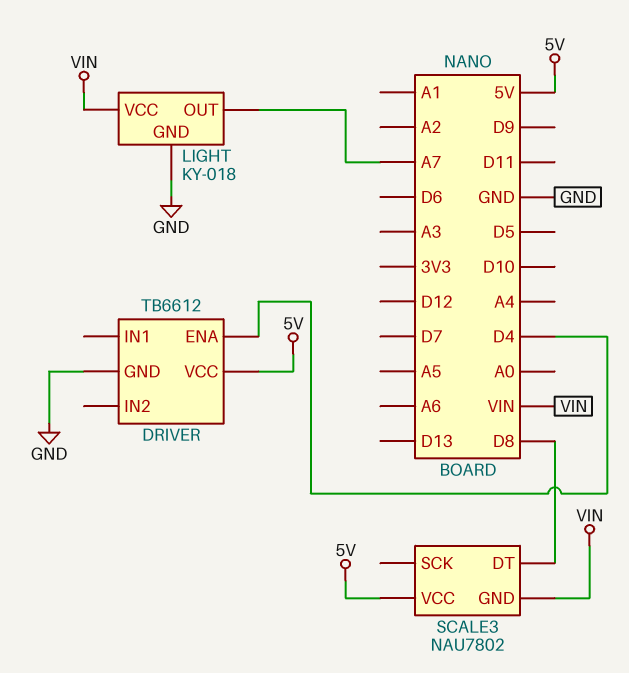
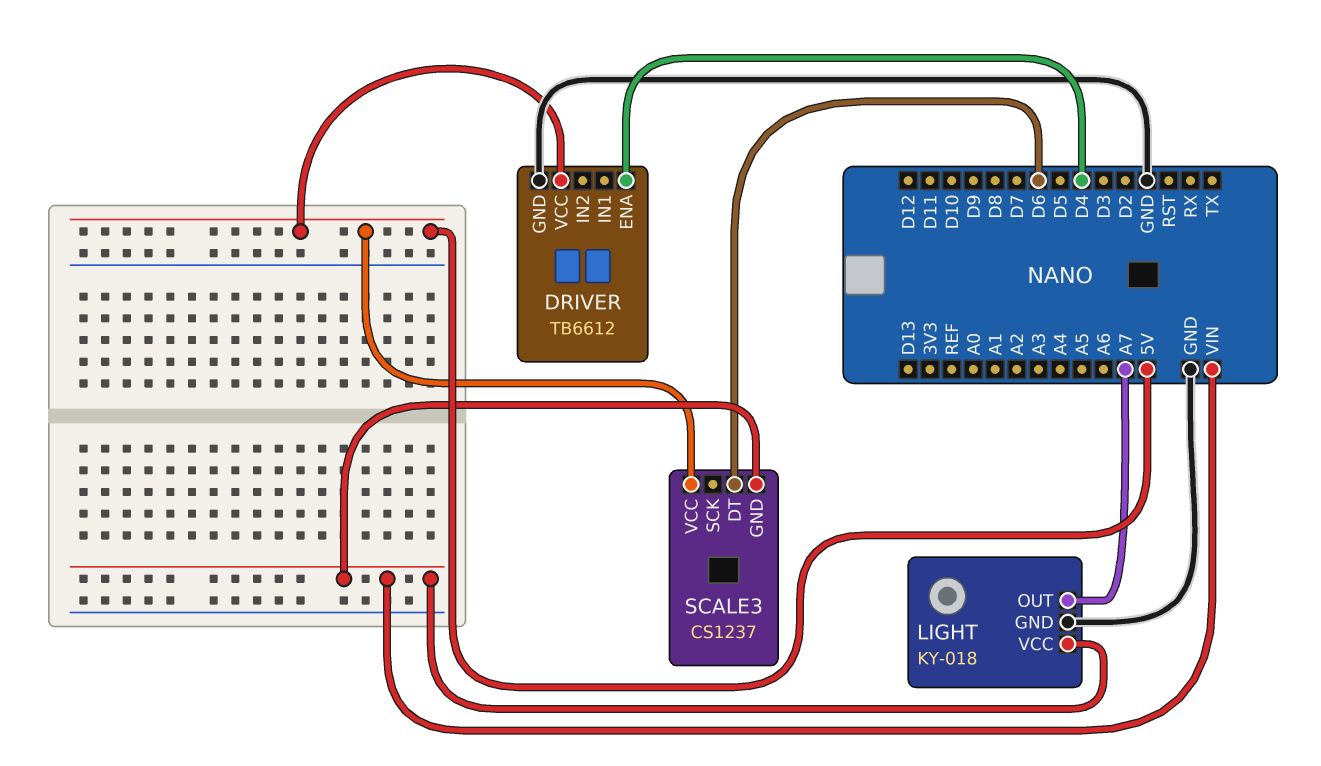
SCALE3: NAU7802 -> CS1237
SCALE3 pin DT: D8 -> D6

